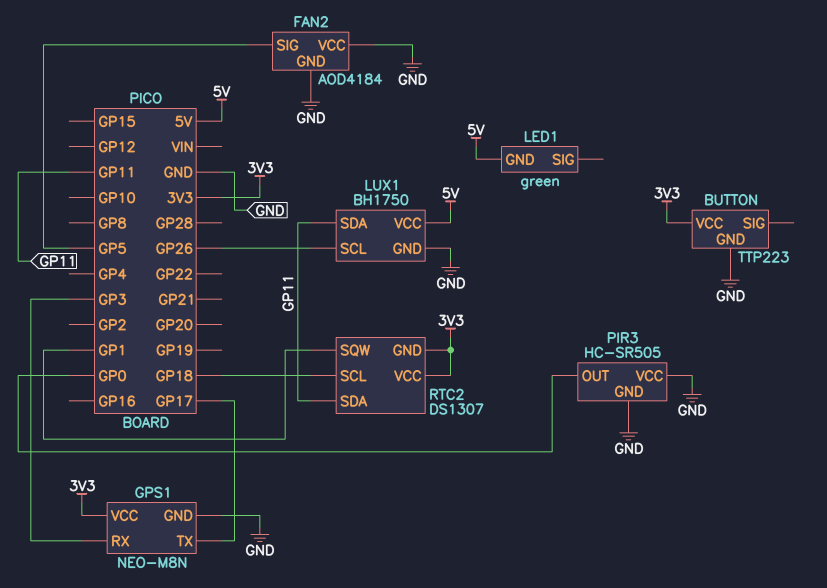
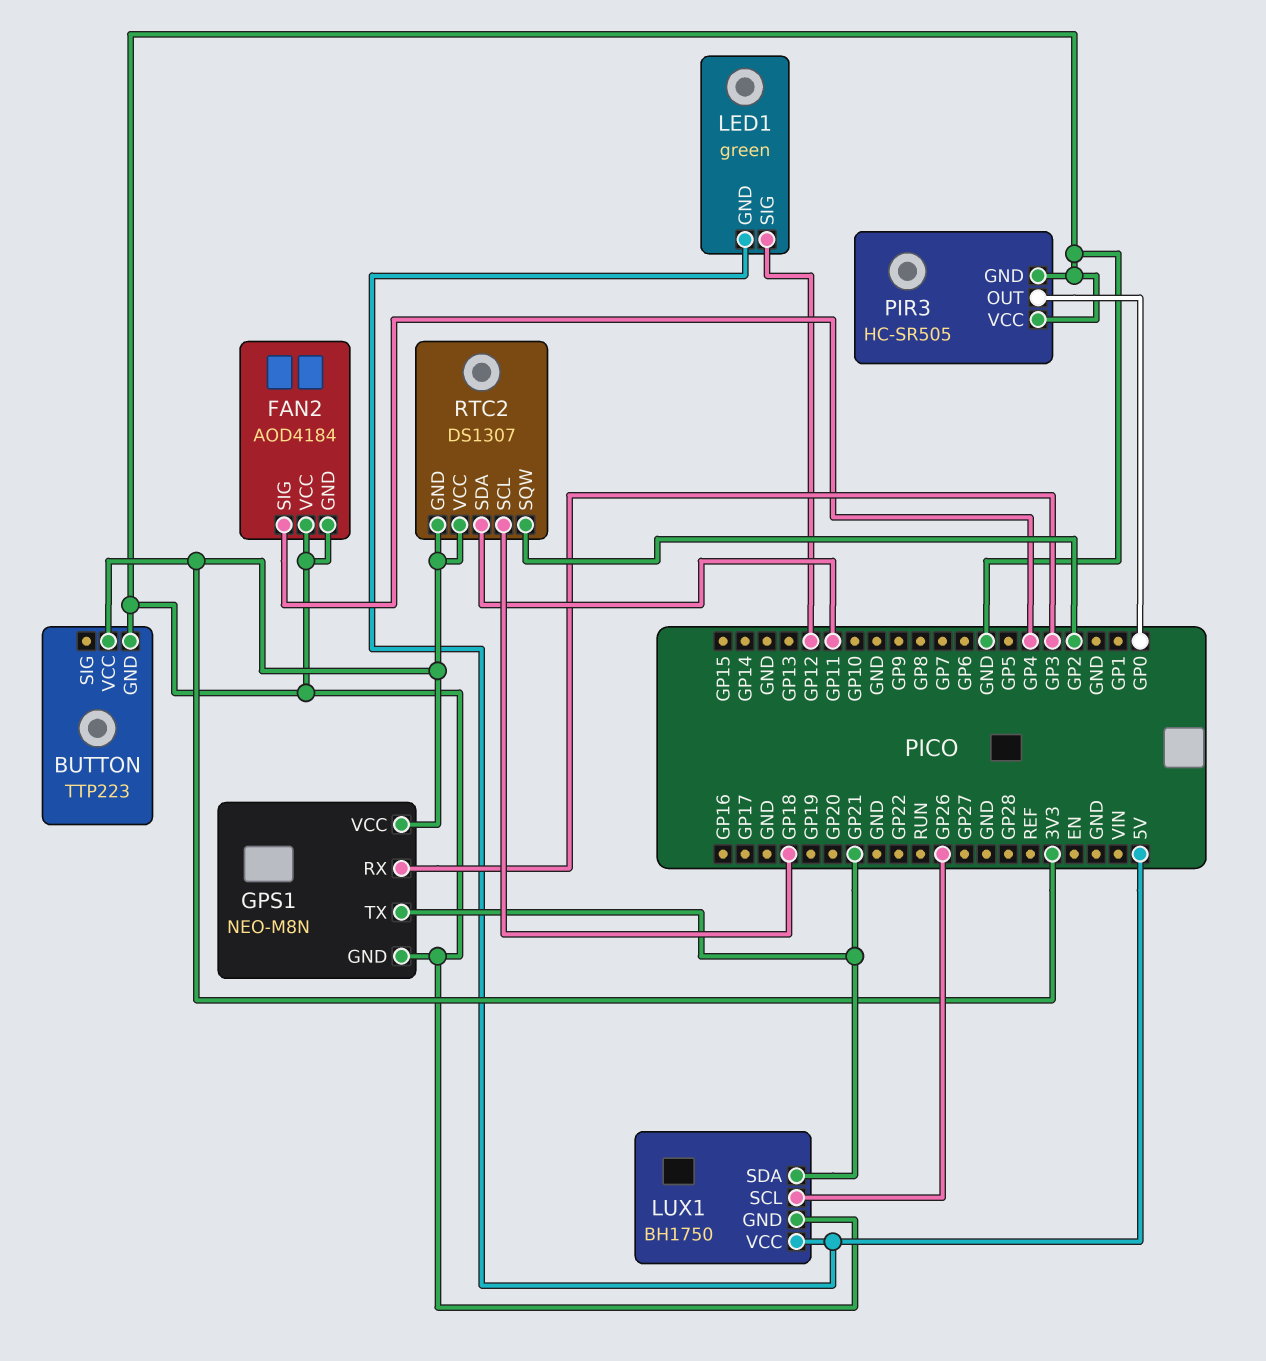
FAN2 pin SIG: GP5 -> GP4
GPS1 pin TX: GP17 -> GP21
LED1 pin SIG: none -> GP12
LUX1 pin SDA: GP11 -> GP21
RTC2 pin SQW: GP1 -> GP2

